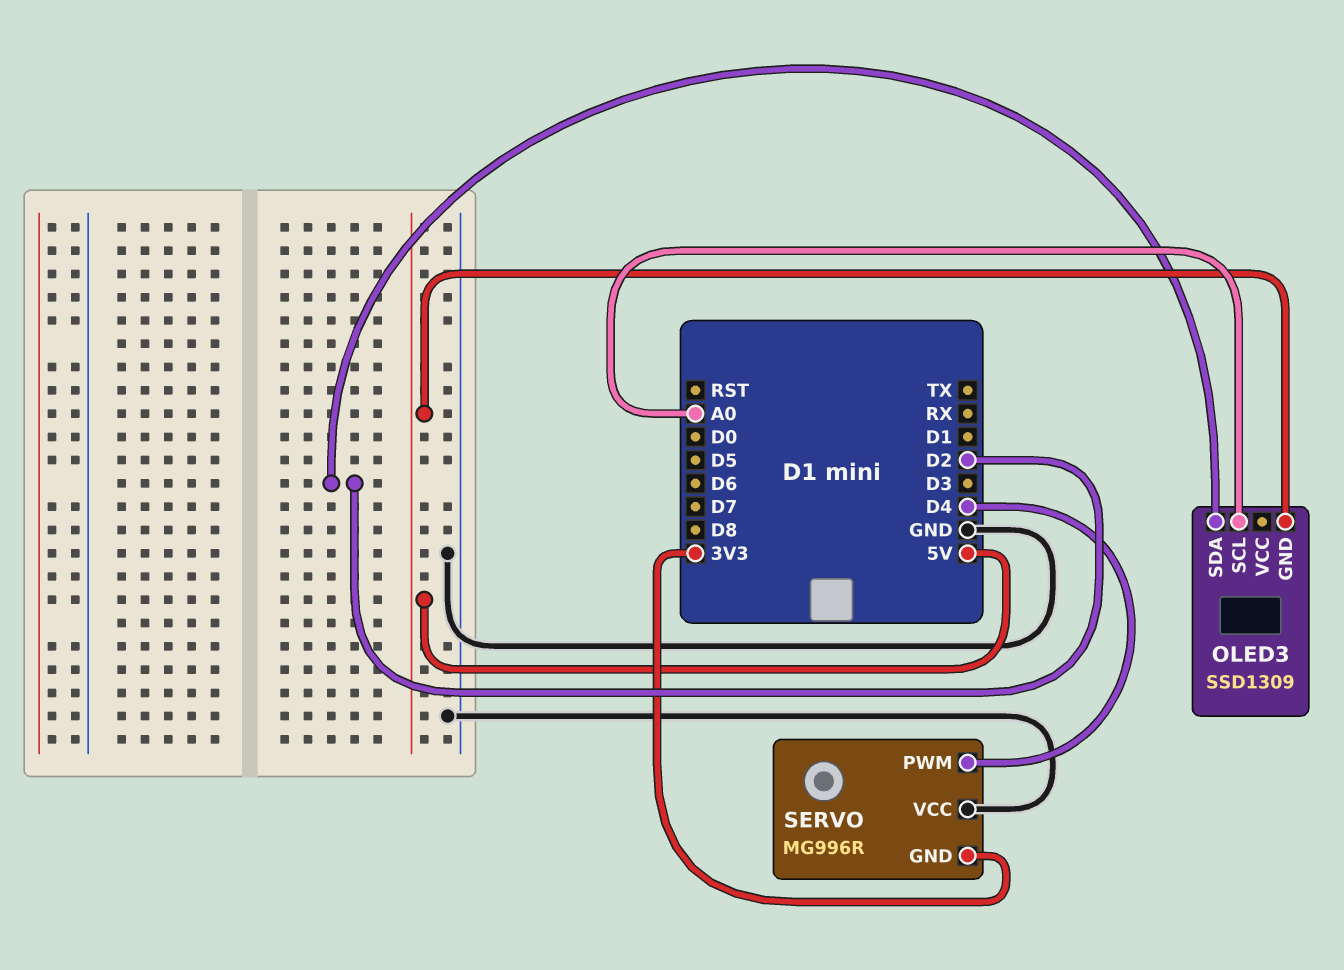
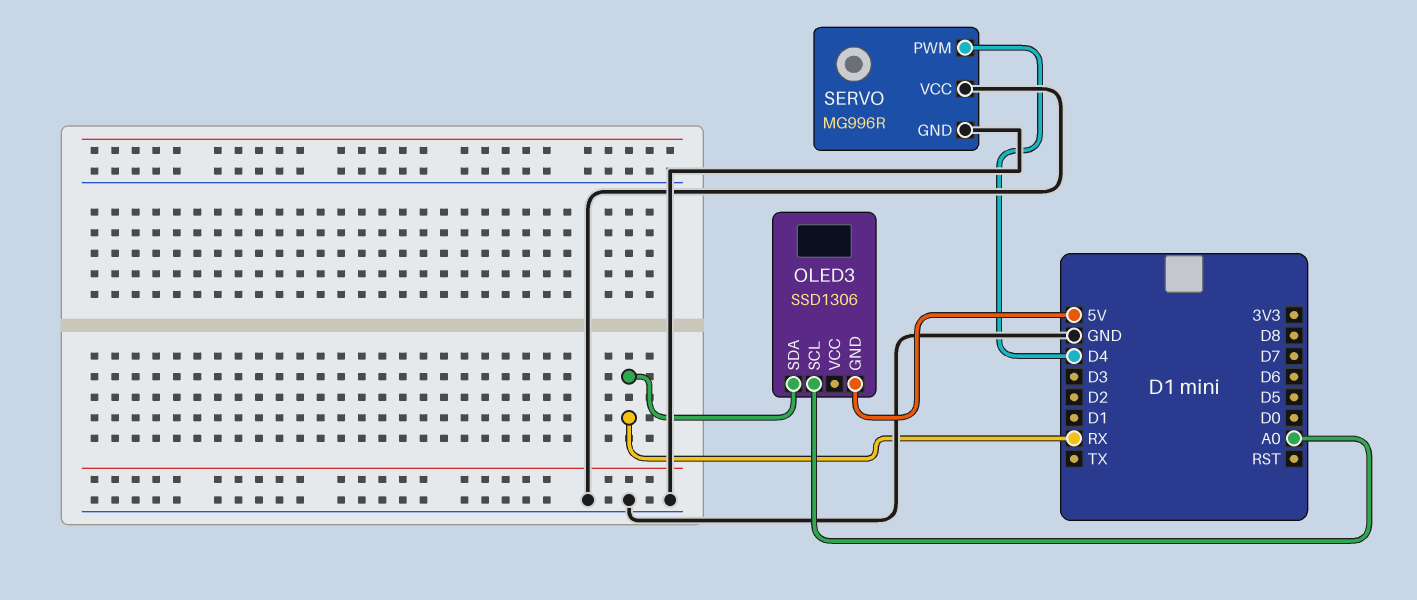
OLED3: SSD1309 -> SSD1306
OLED3 pin SDA: D2 -> RX
SERVO pin GND: 3V3 -> GND

